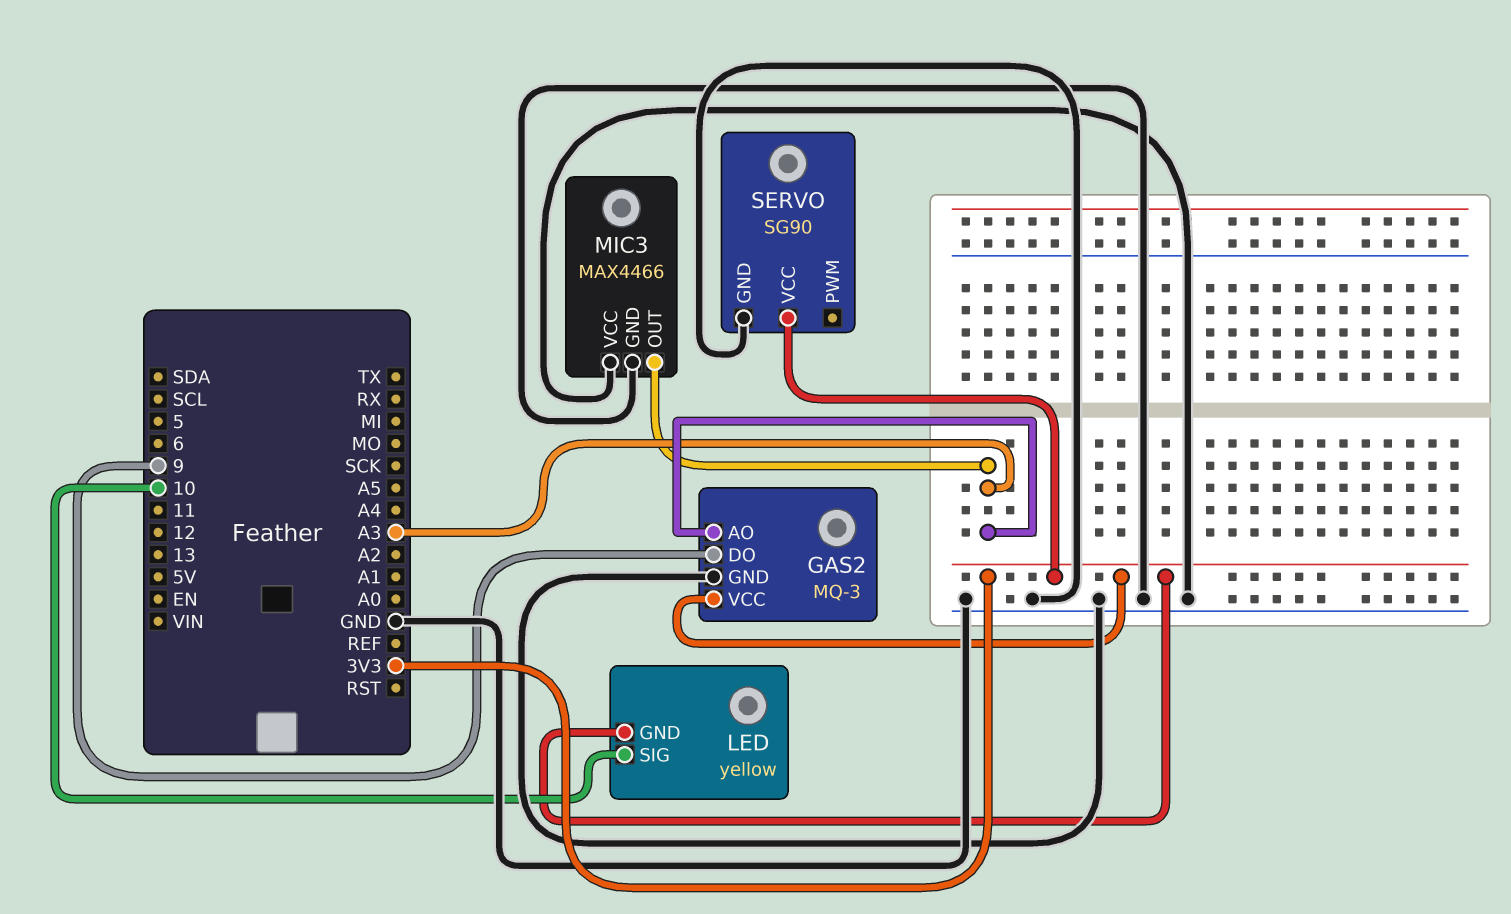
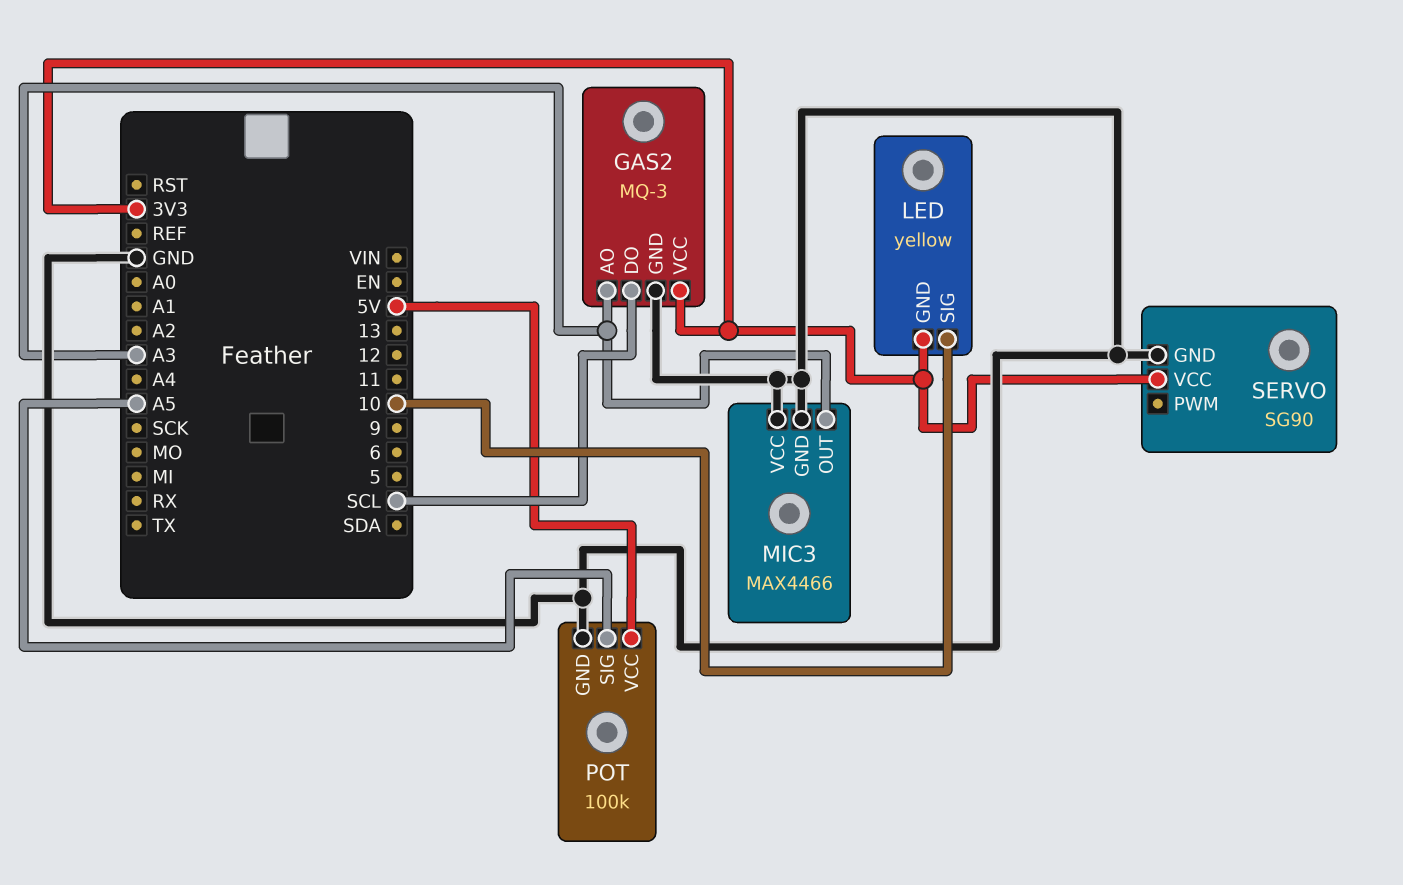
GAS2 pin DO: 9 -> SCL
POT: none -> 100k
POT pin GND: none -> GND
POT pin SIG: none -> A5
POT pin VCC: none -> 5V

